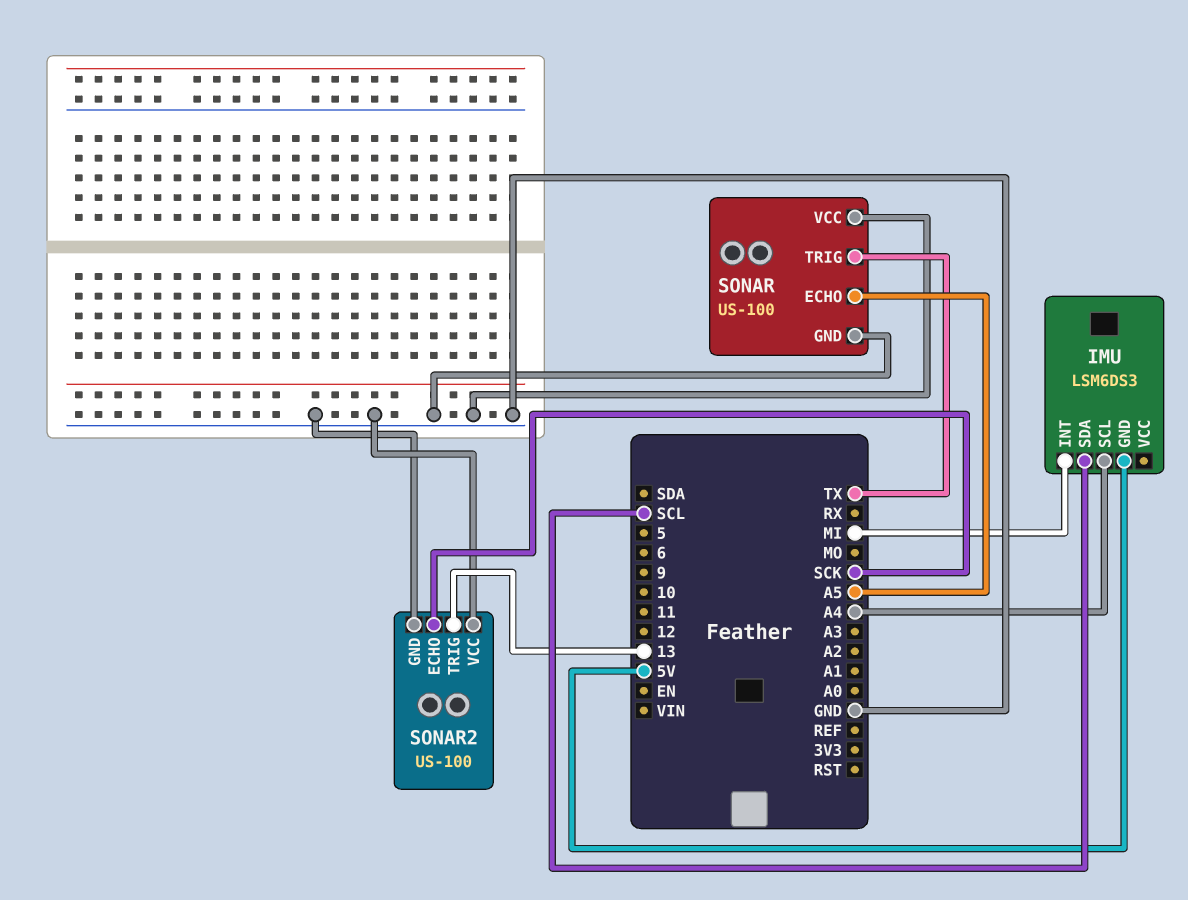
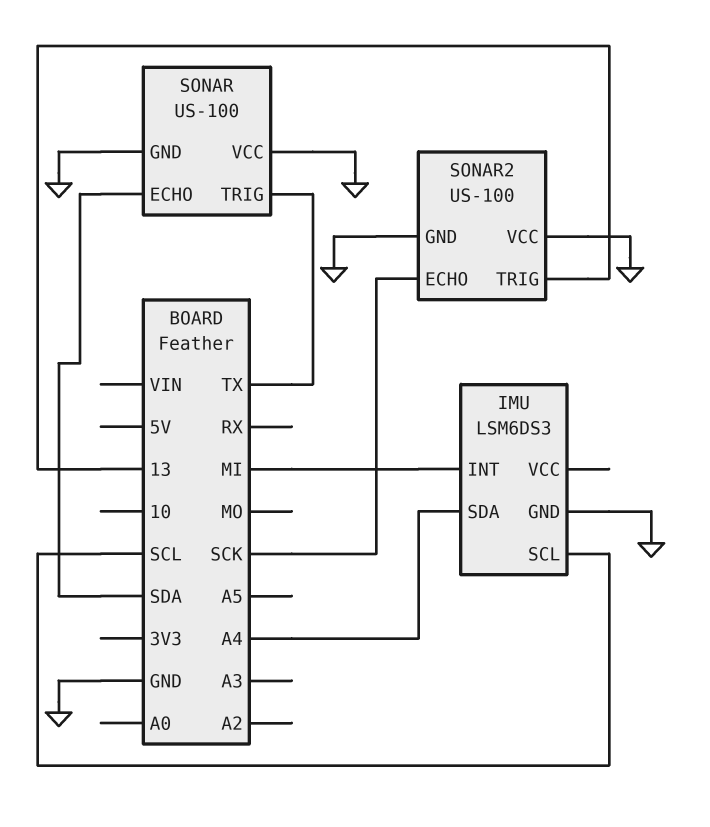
IMU pin GND: 5V -> GND
IMU pin SCL: A4 -> SCL
IMU pin SDA: SCL -> A4
SONAR pin ECHO: A5 -> SDA

